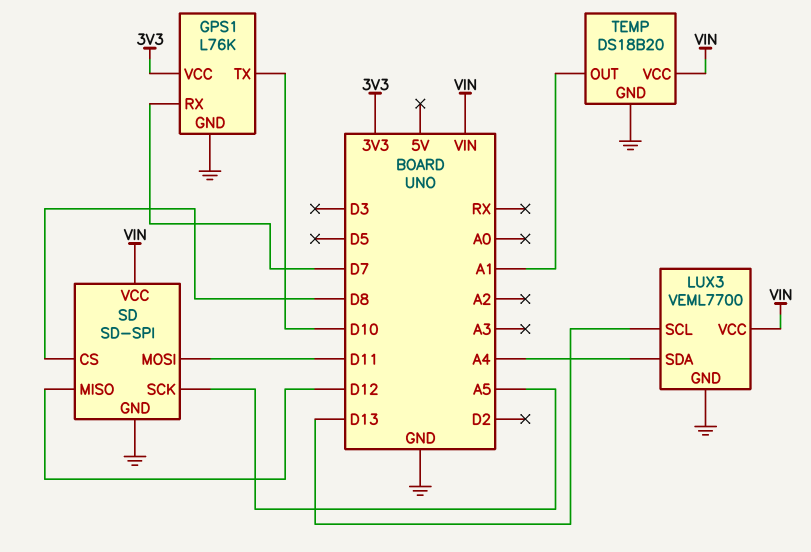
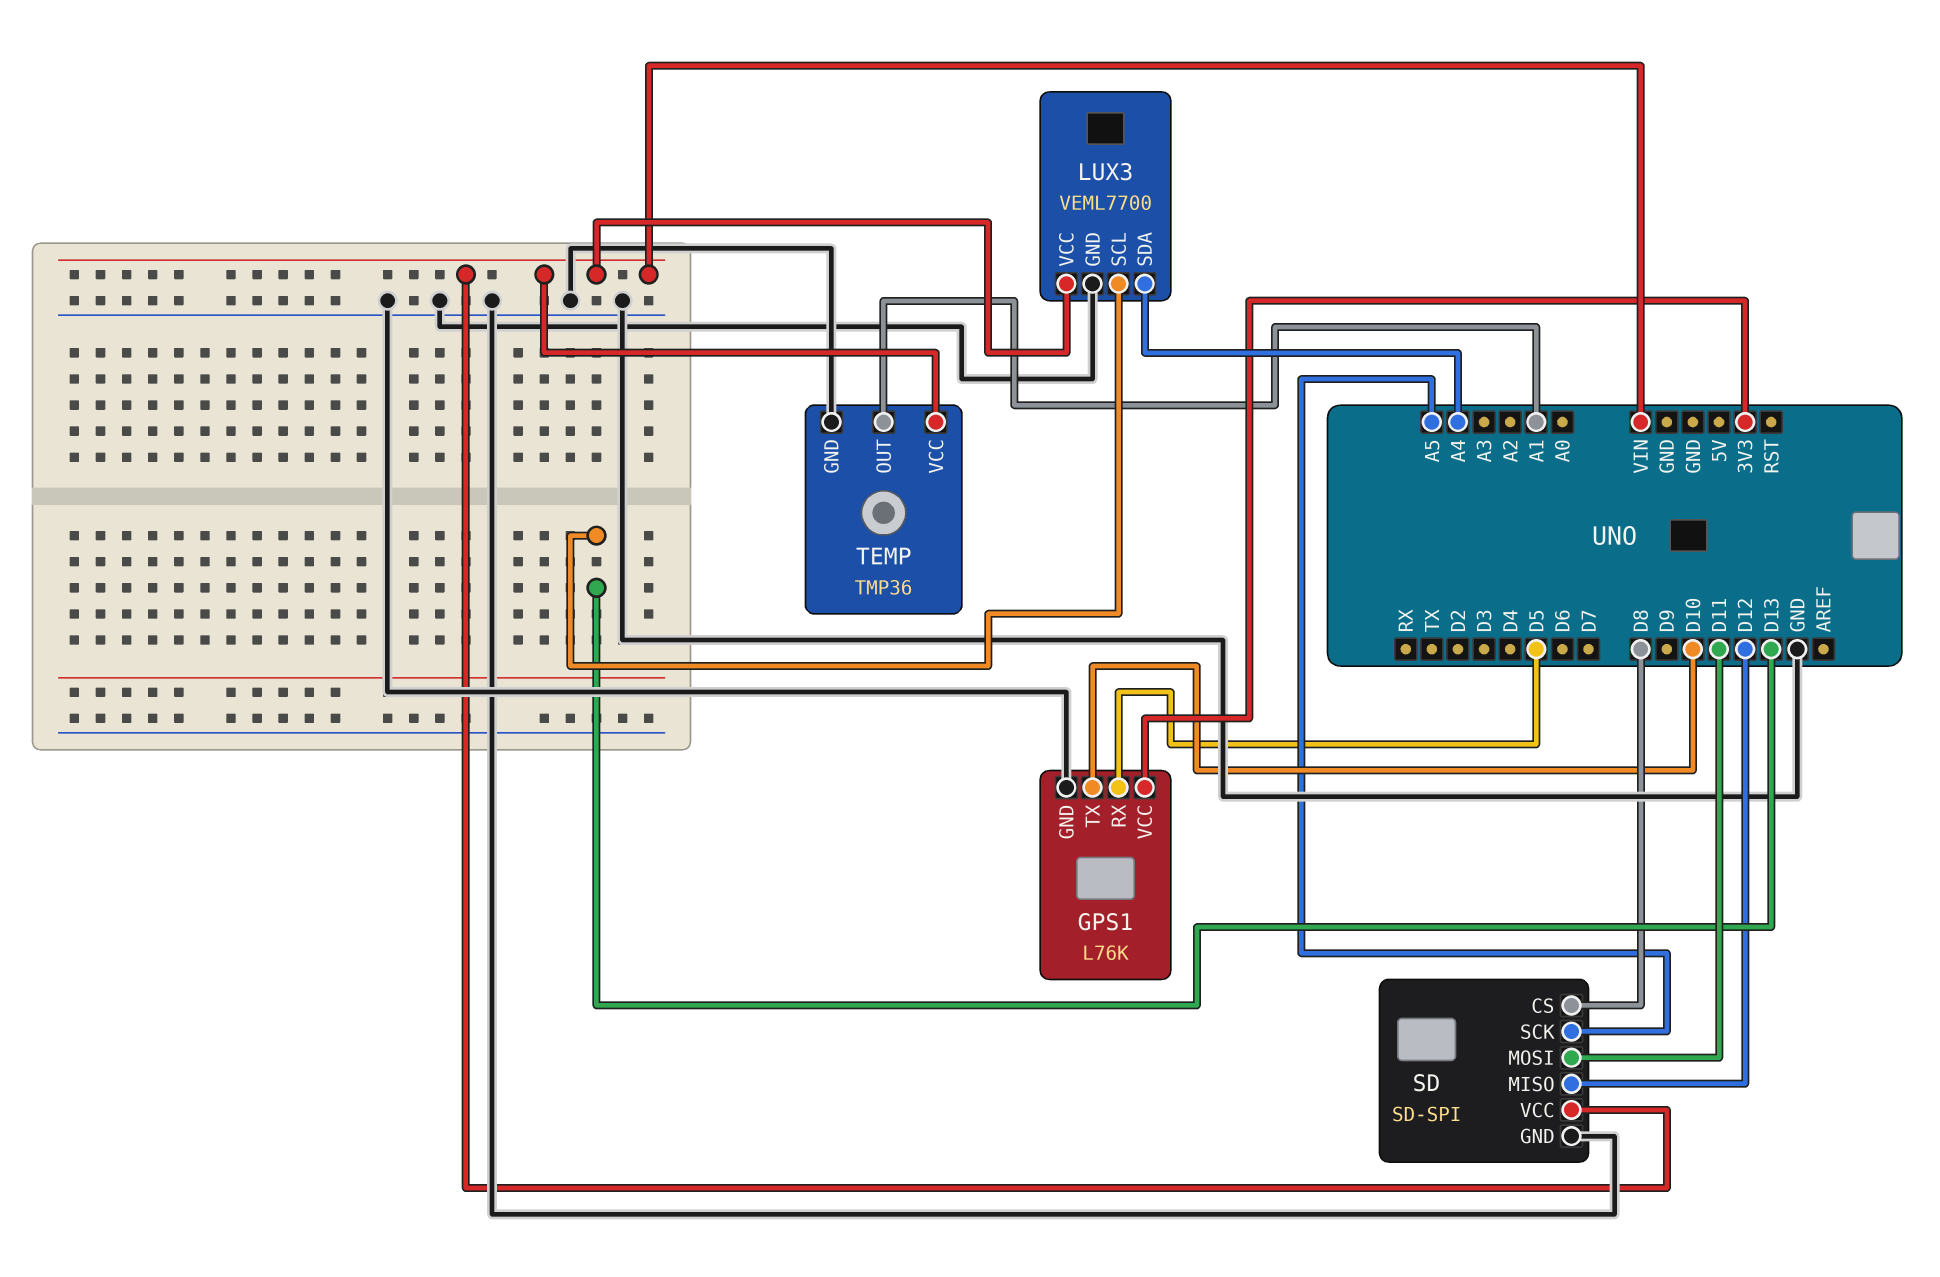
GPS1 pin RX: D7 -> D5
TEMP: DS18B20 -> TMP36

